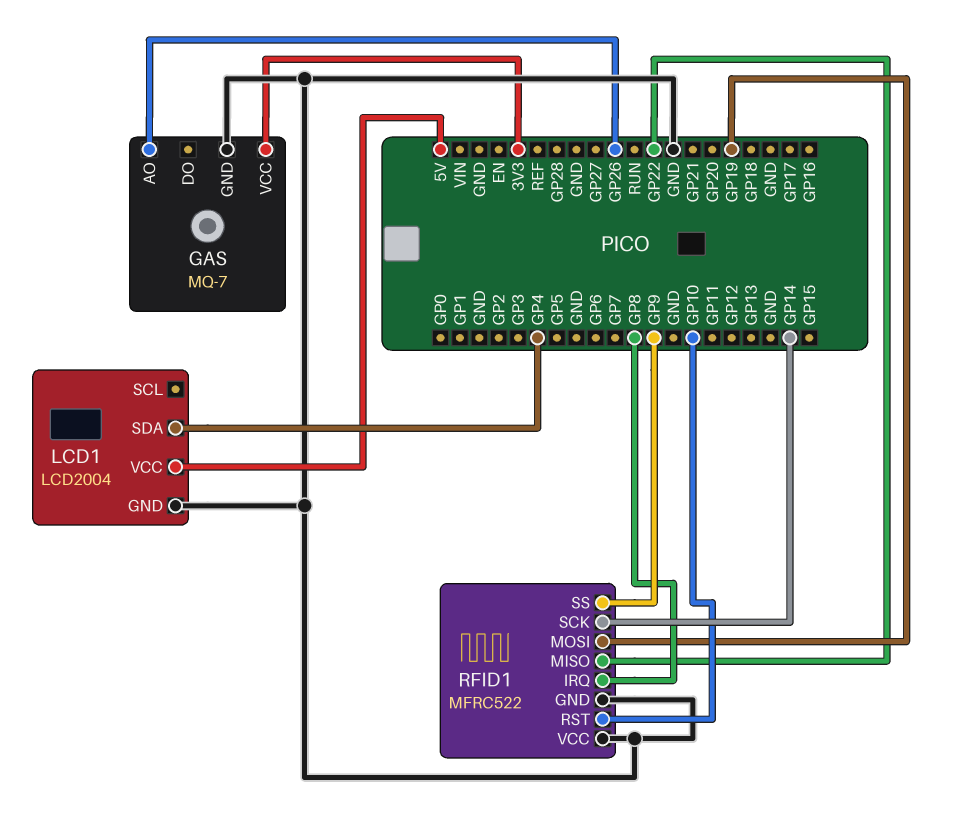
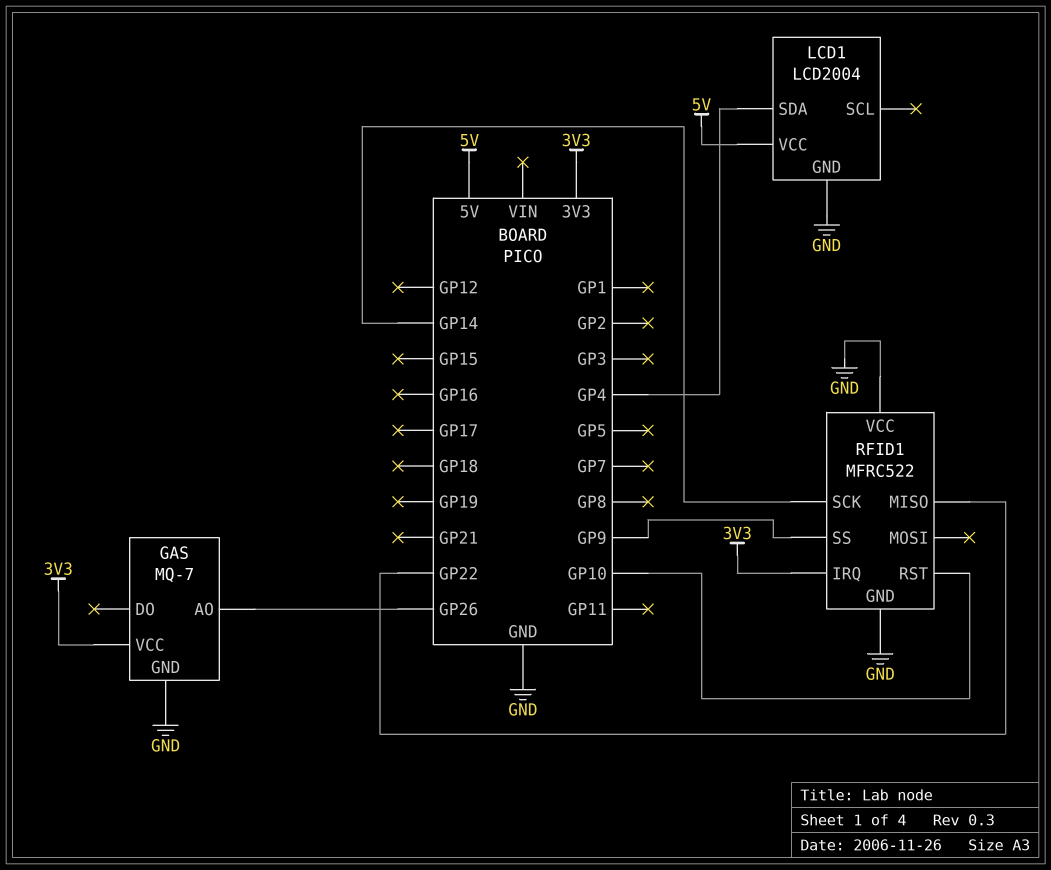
RFID1 pin IRQ: GP8 -> 3V3
RFID1 pin MOSI: GP19 -> none

